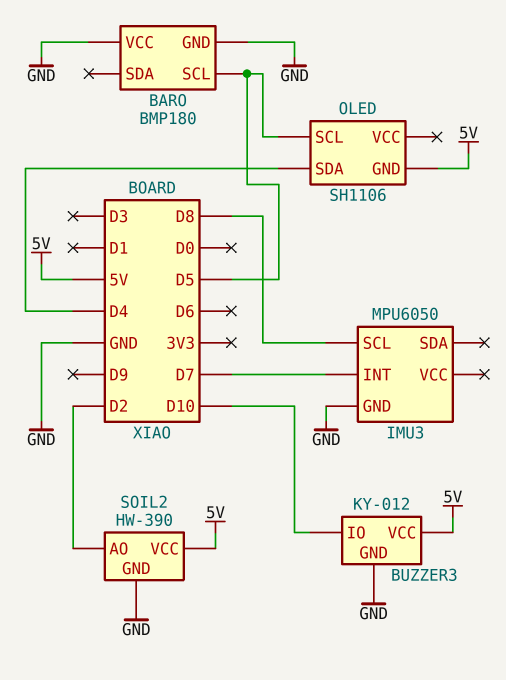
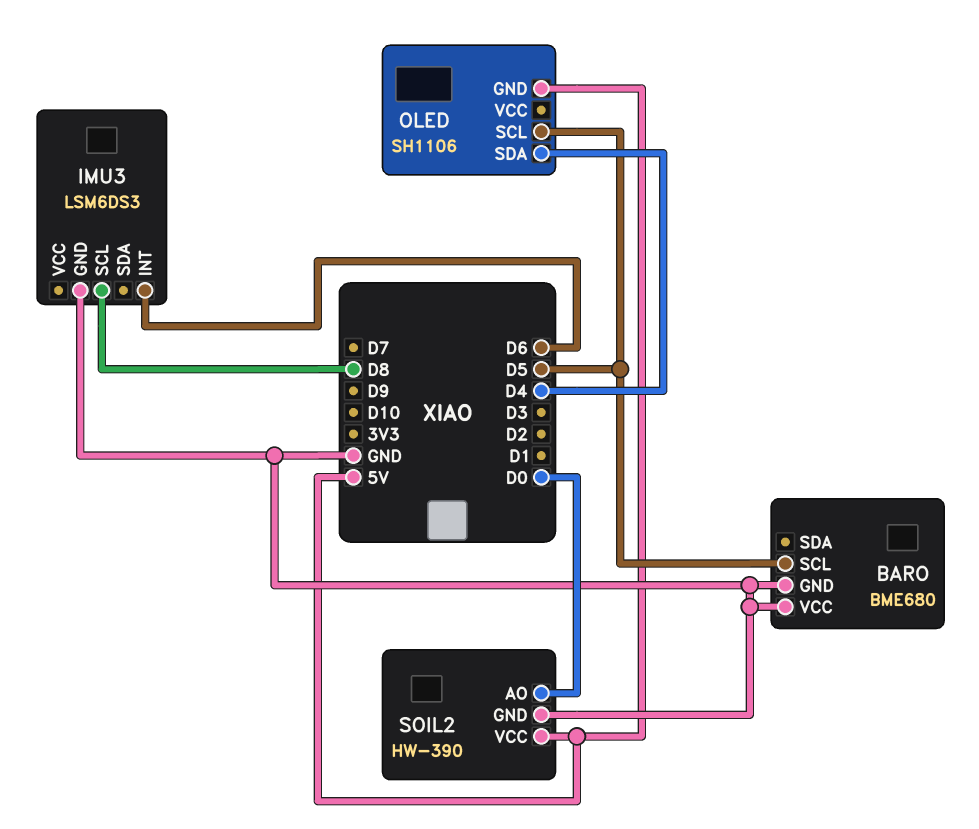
BARO: BMP180 -> BME680
BUZZER3: KY-012 -> none
BUZZER3 pin GND: GND -> none
BUZZER3 pin IO: D10 -> none
BUZZER3 pin VCC: 5V -> none
IMU3: MPU6050 -> LSM6DS3
IMU3 pin INT: D7 -> D6
SOIL2 pin AO: D2 -> D0

